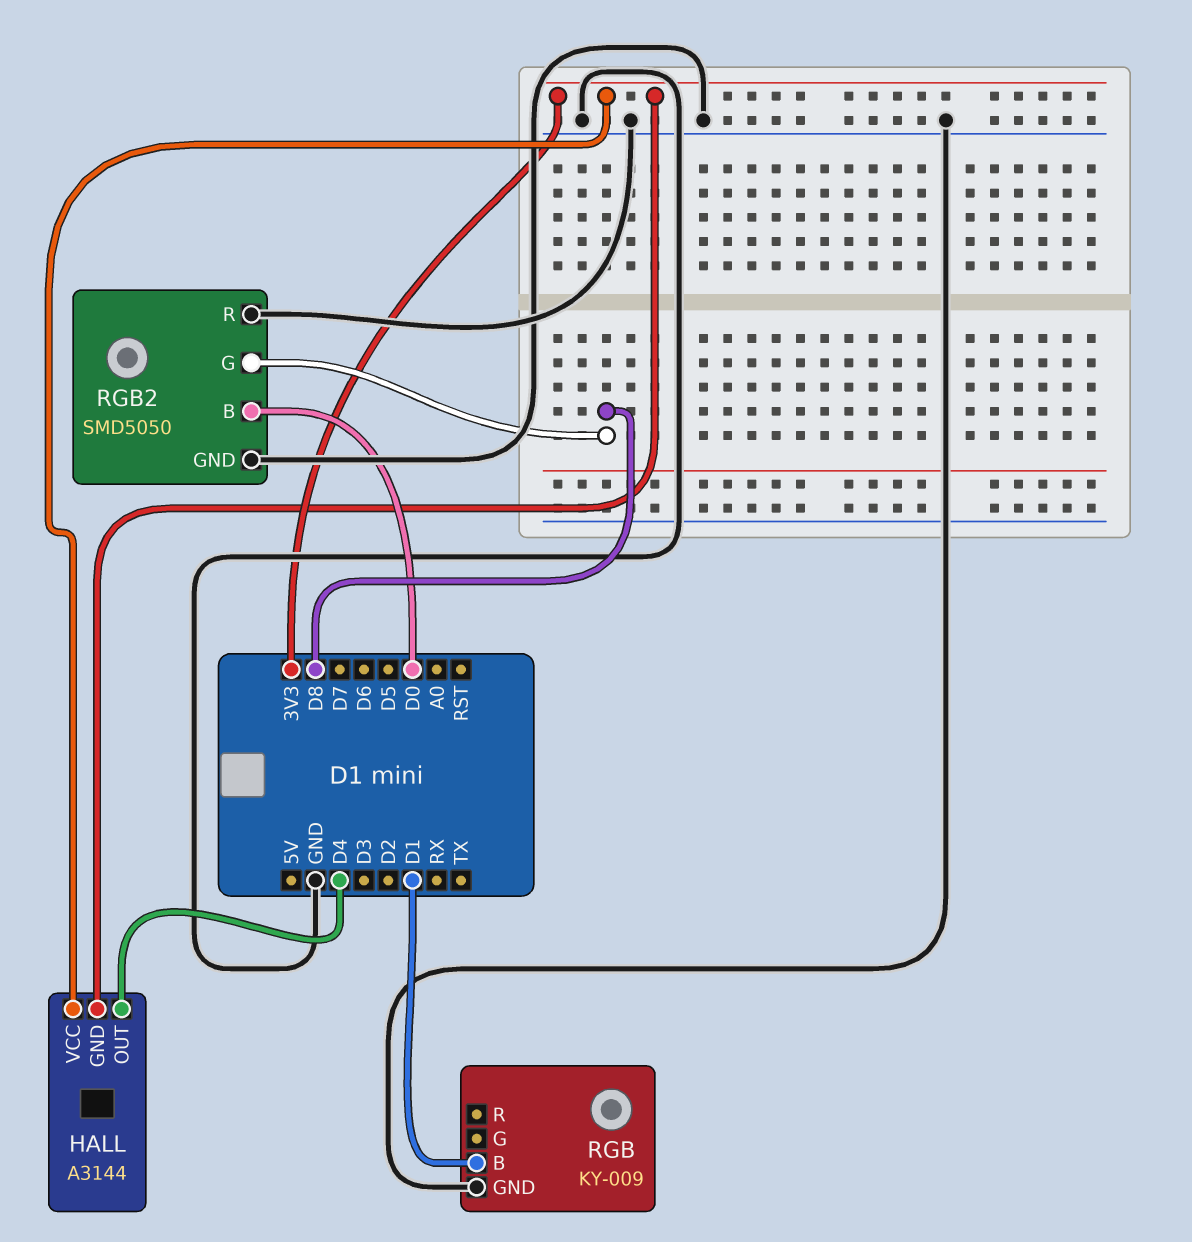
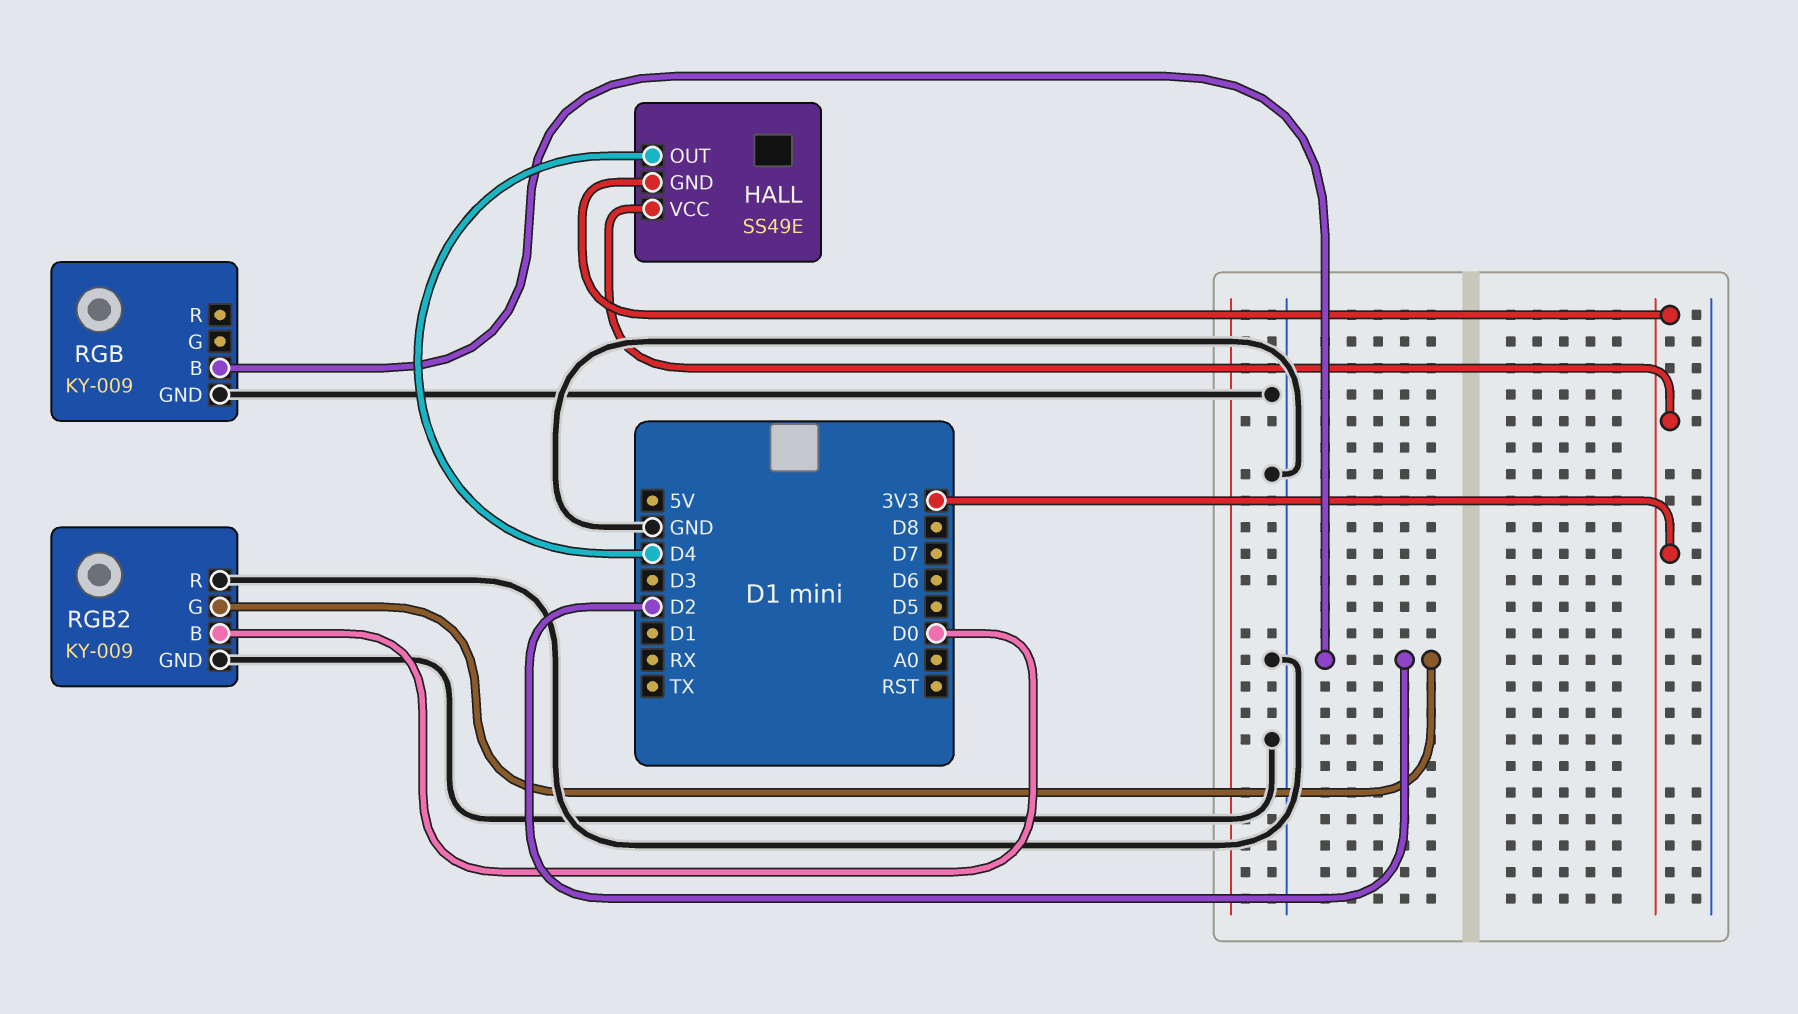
HALL: A3144 -> SS49E
RGB pin B: D1 -> D2
RGB2: SMD5050 -> KY-009
RGB2 pin G: D8 -> D2

